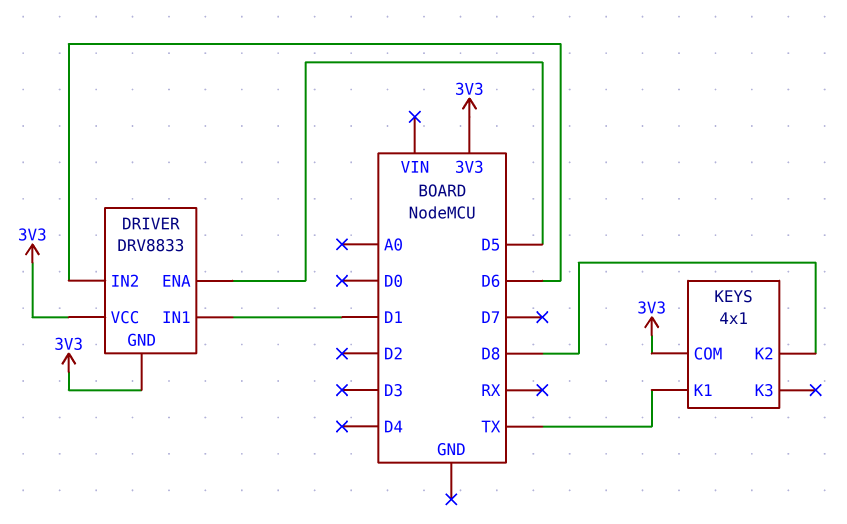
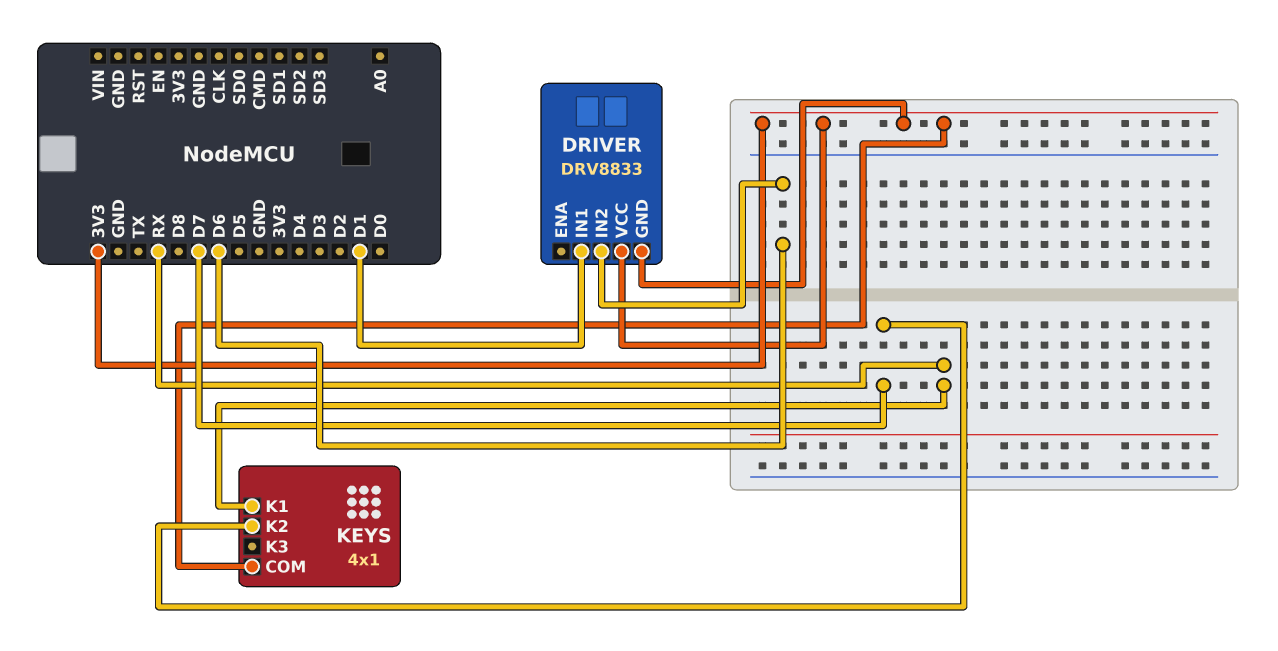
DRIVER pin ENA: D5 -> none
KEYS pin K1: TX -> RX
KEYS pin K2: D8 -> D7

